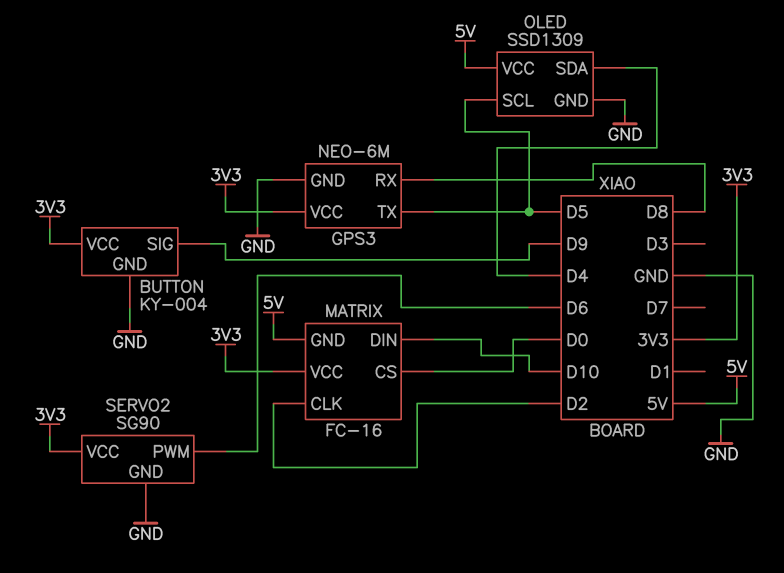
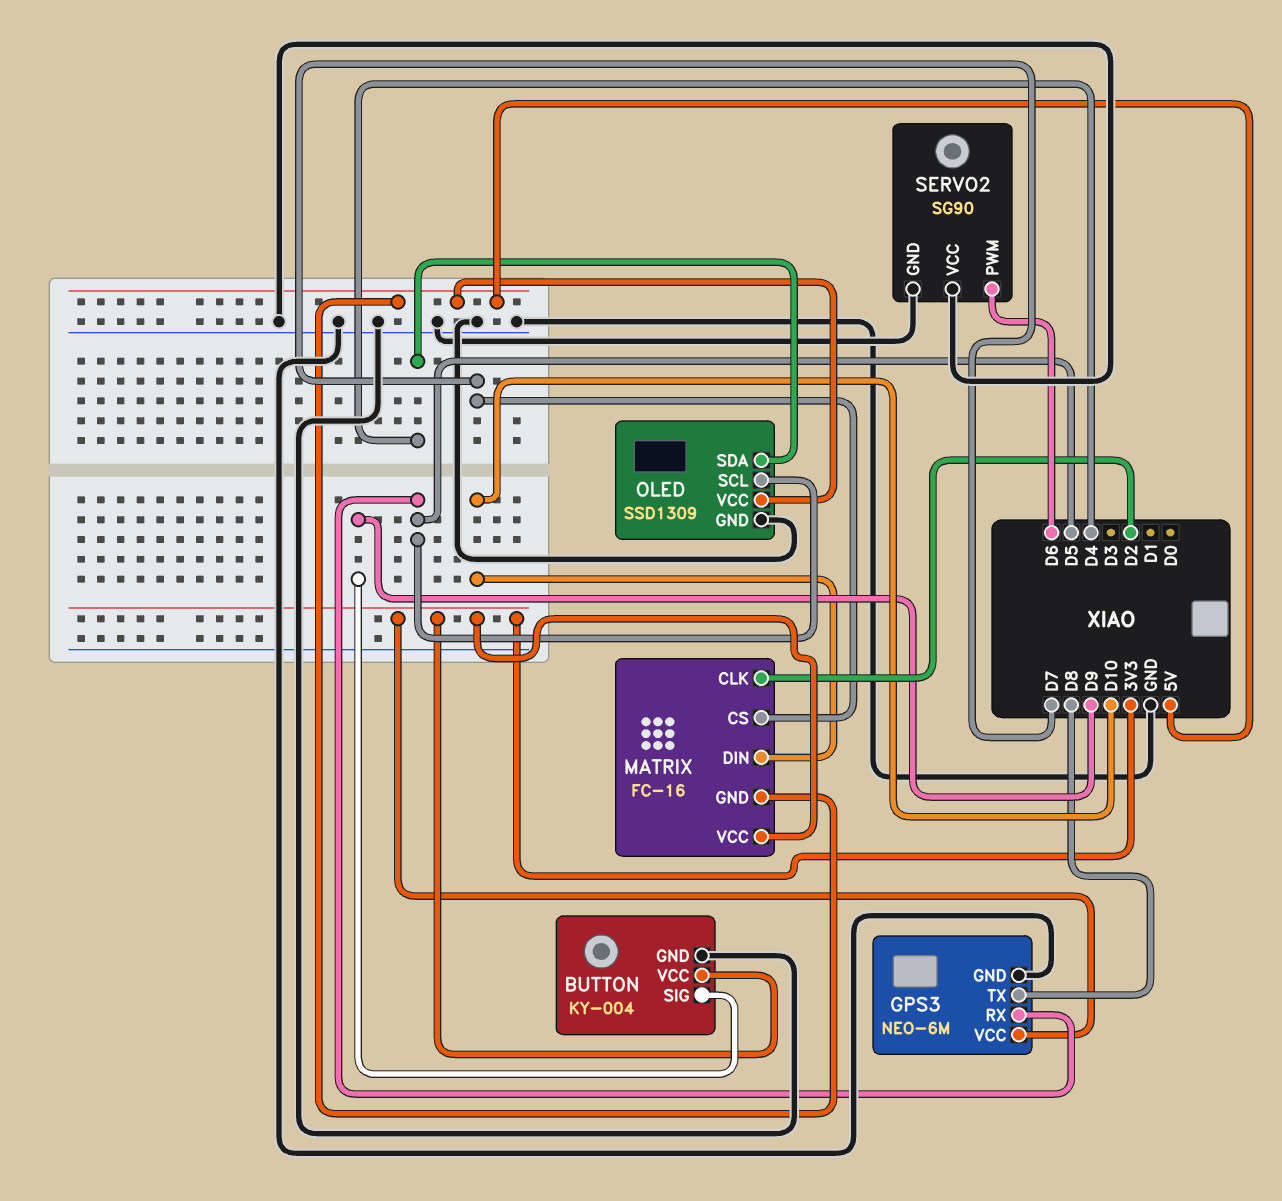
GPS3 pin RX: D8 -> D5
GPS3 pin TX: D5 -> D8
MATRIX pin CS: D0 -> D7
SERVO2 pin VCC: 3V3 -> GND

